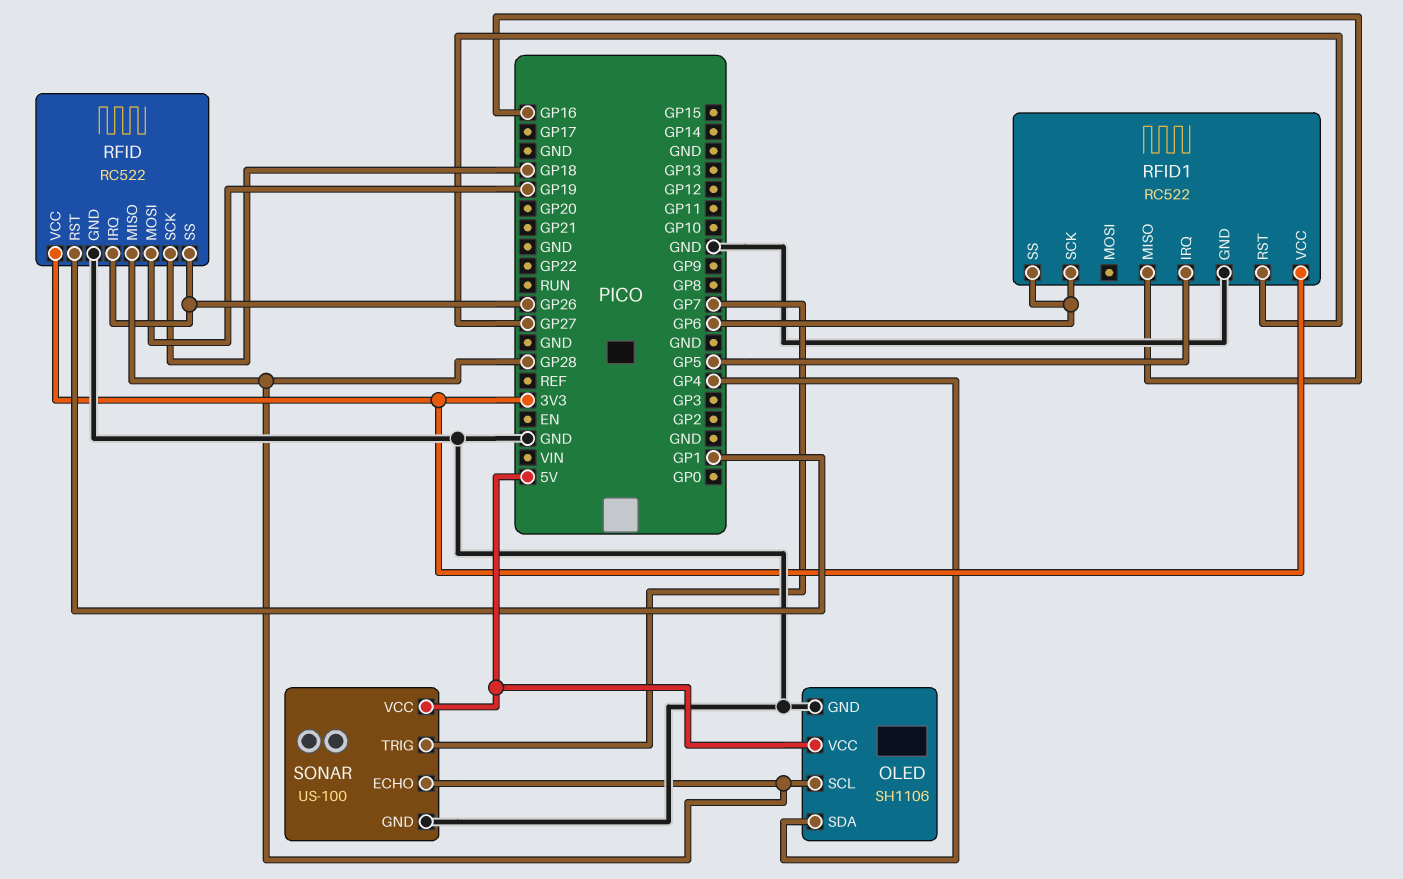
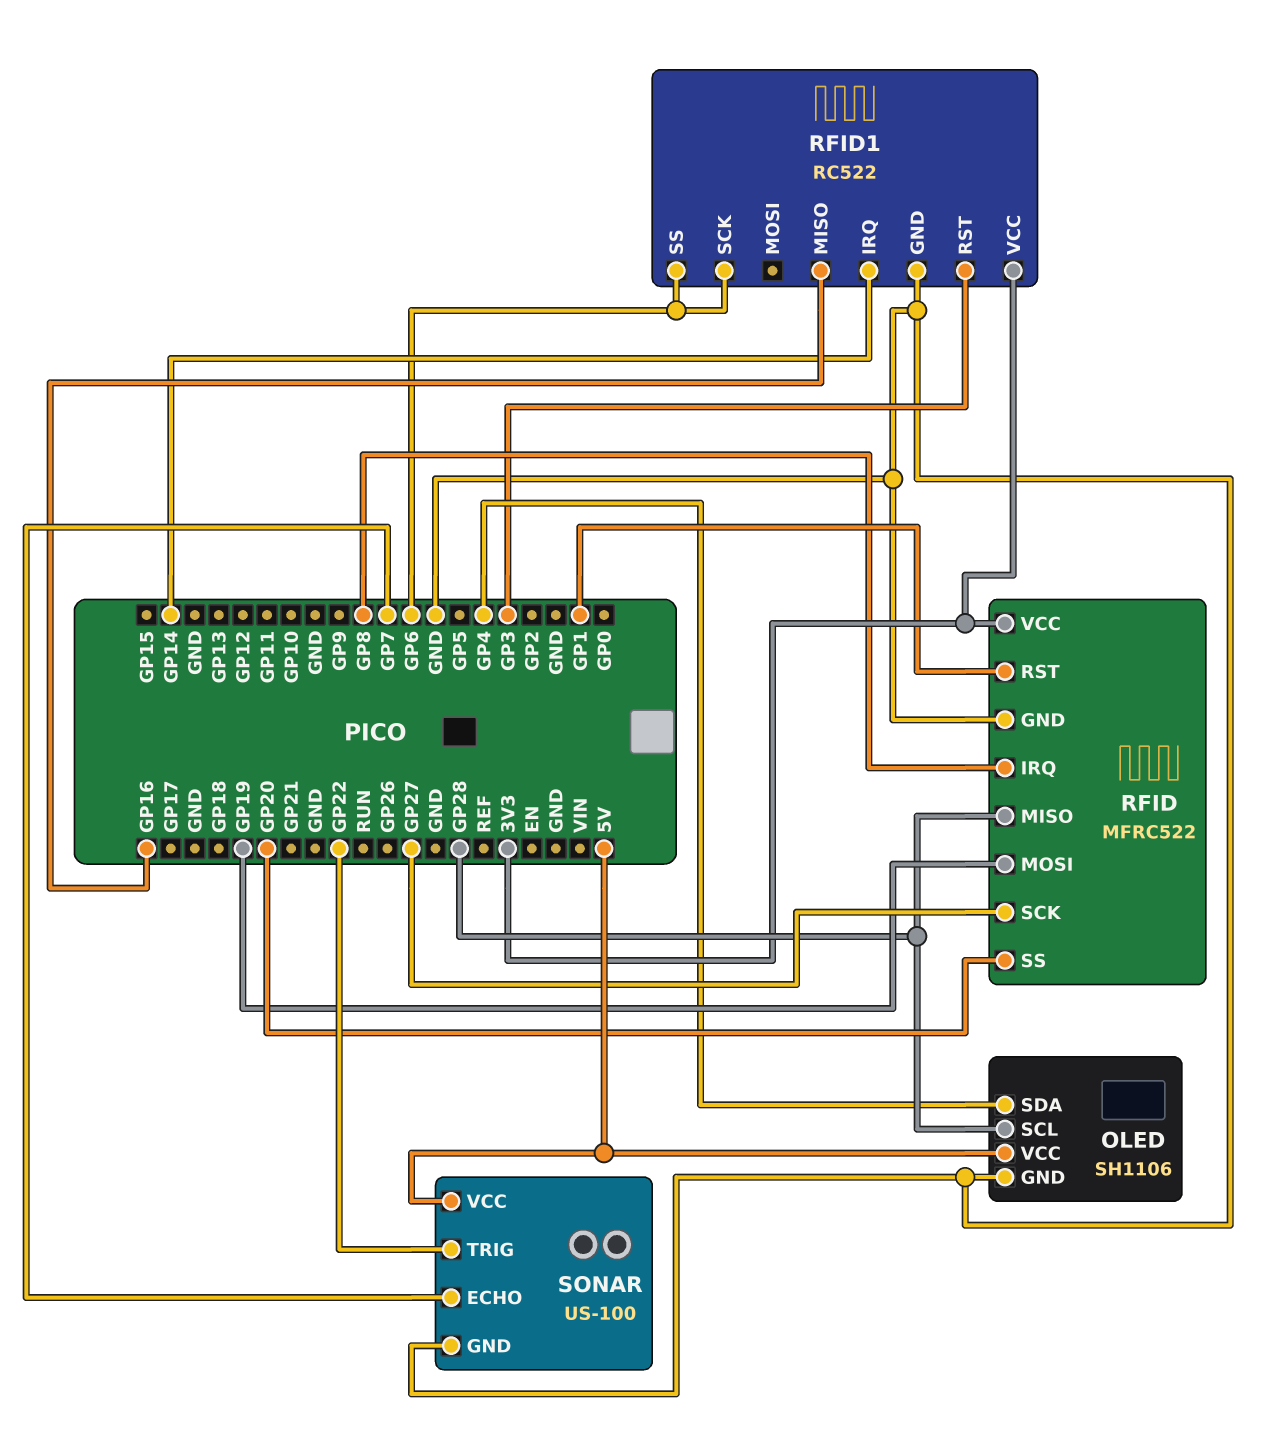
RFID: RC522 -> MFRC522
RFID pin IRQ: GP26 -> GP8
RFID pin SCK: GP18 -> GP27
RFID pin SS: GP26 -> GP20
RFID1 pin IRQ: GP5 -> GP14
RFID1 pin RST: GP27 -> GP3
SONAR pin ECHO: GP28 -> GP7
SONAR pin TRIG: GP7 -> GP22

